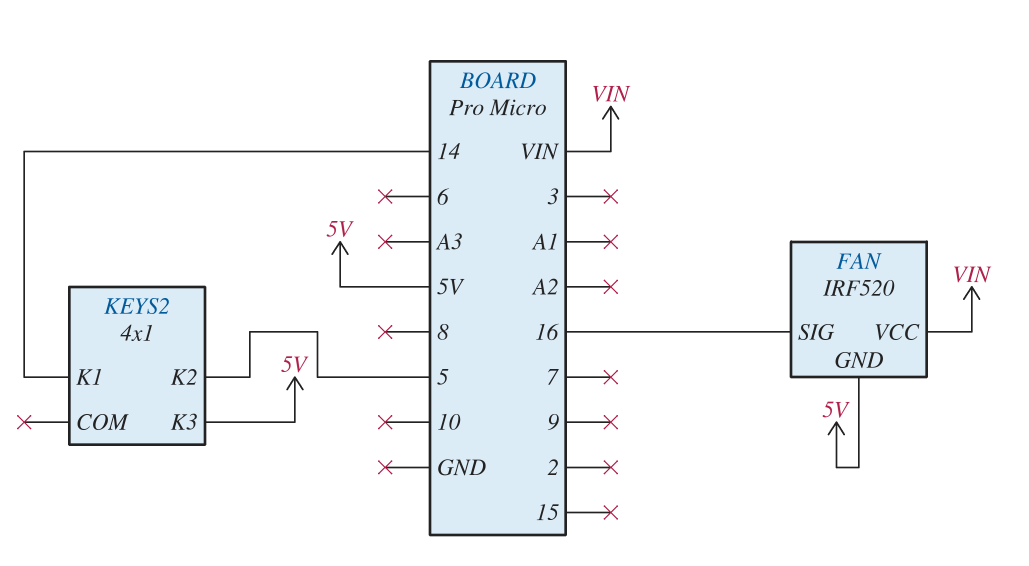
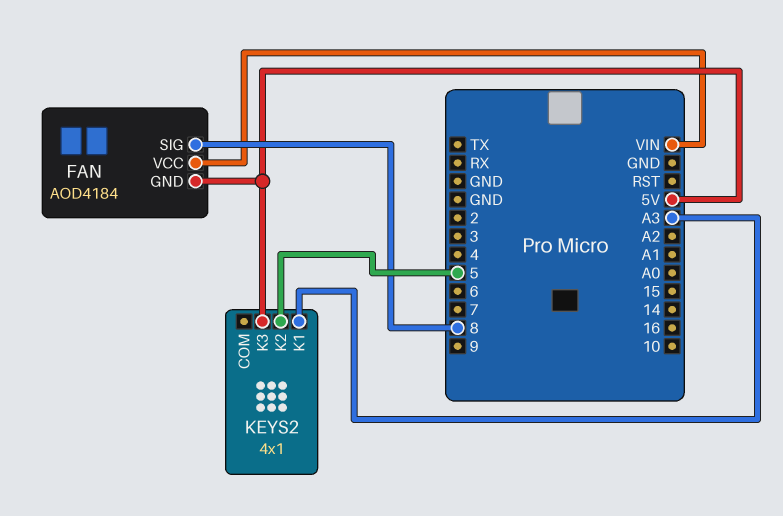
FAN: IRF520 -> AOD4184
FAN pin SIG: 16 -> 8
KEYS2 pin K1: 14 -> A3

